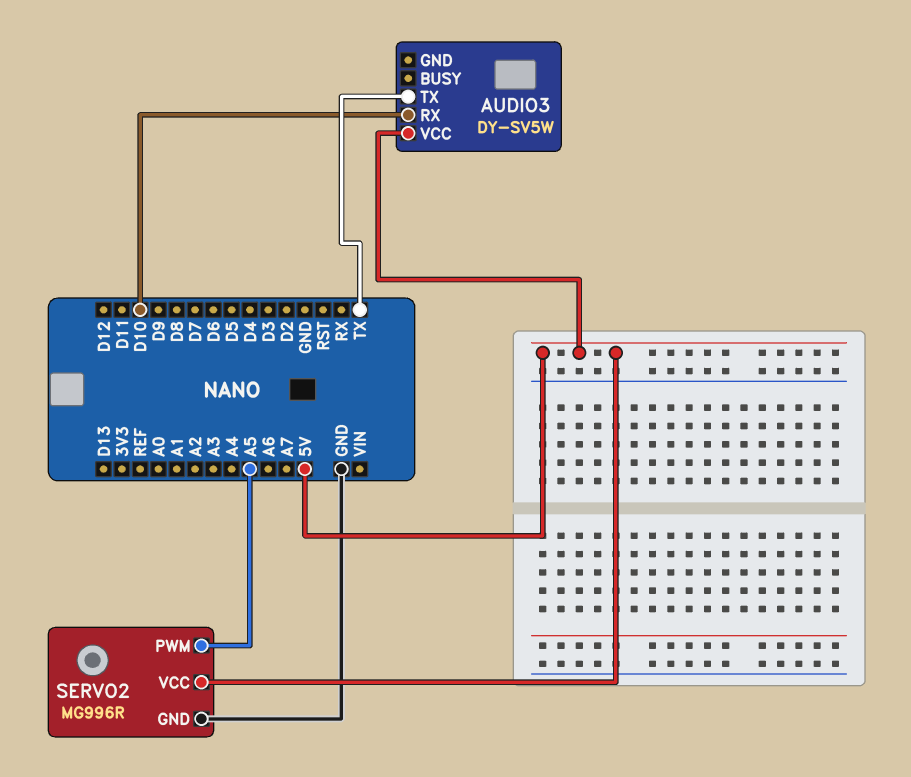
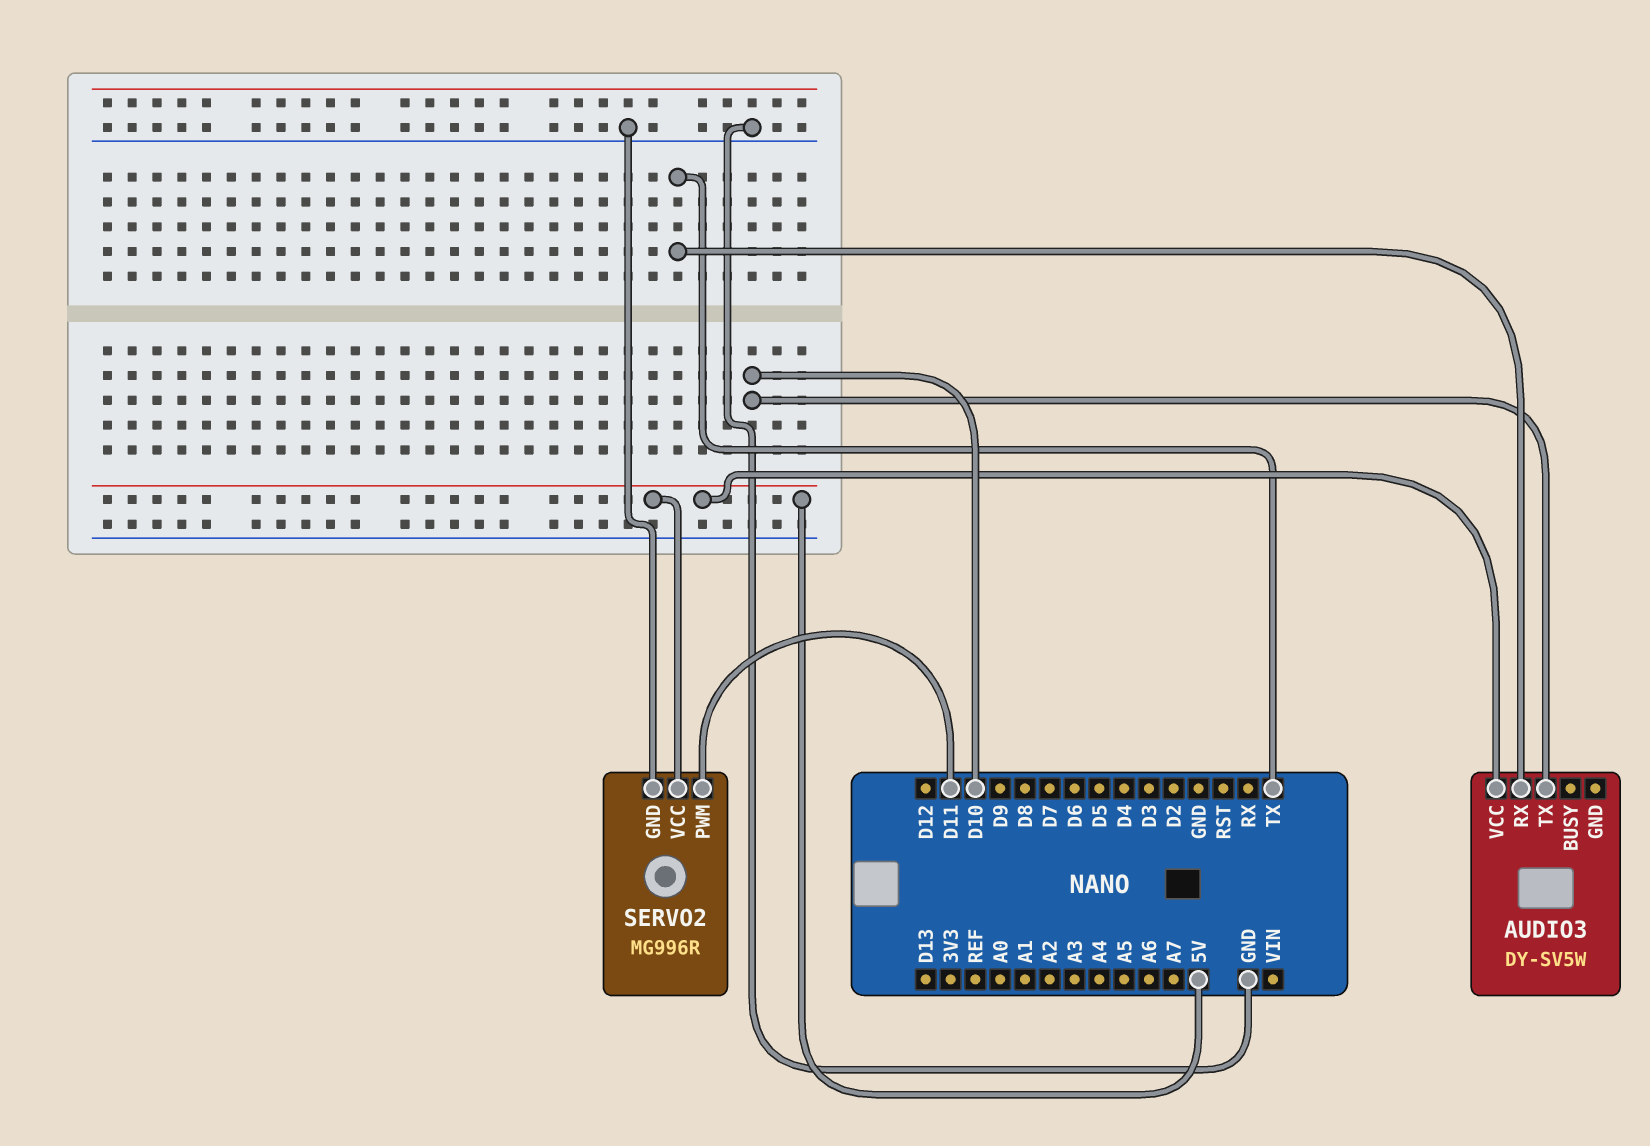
AUDIO3 pin RX: D10 -> TX
AUDIO3 pin TX: TX -> D10
SERVO2 pin PWM: A5 -> D11

